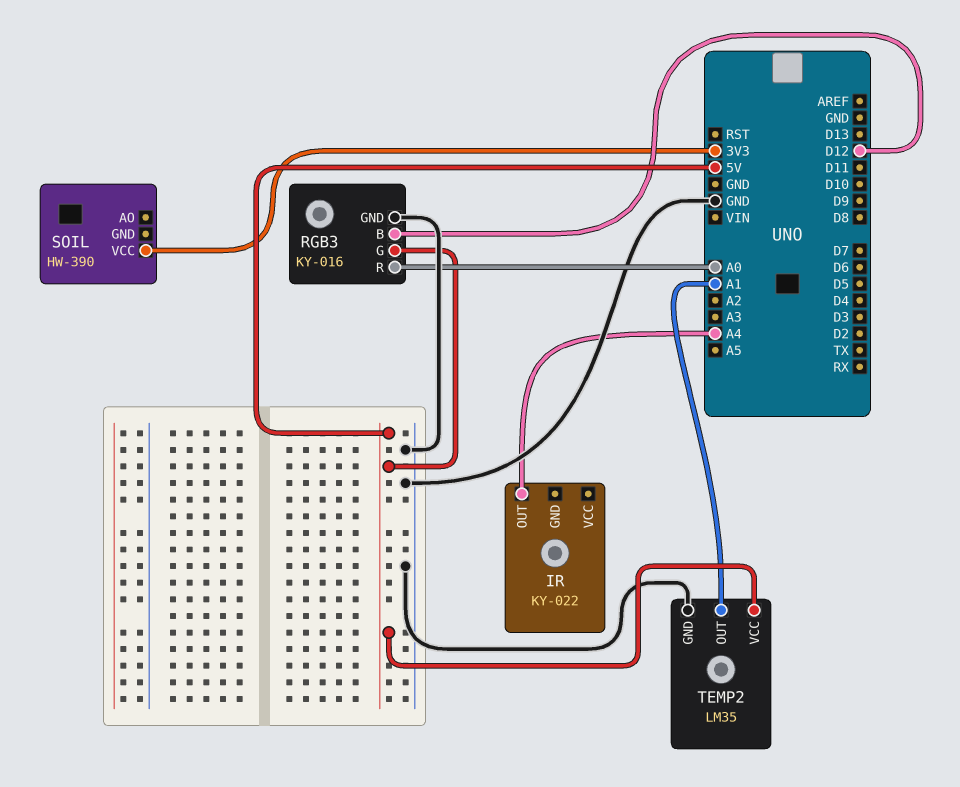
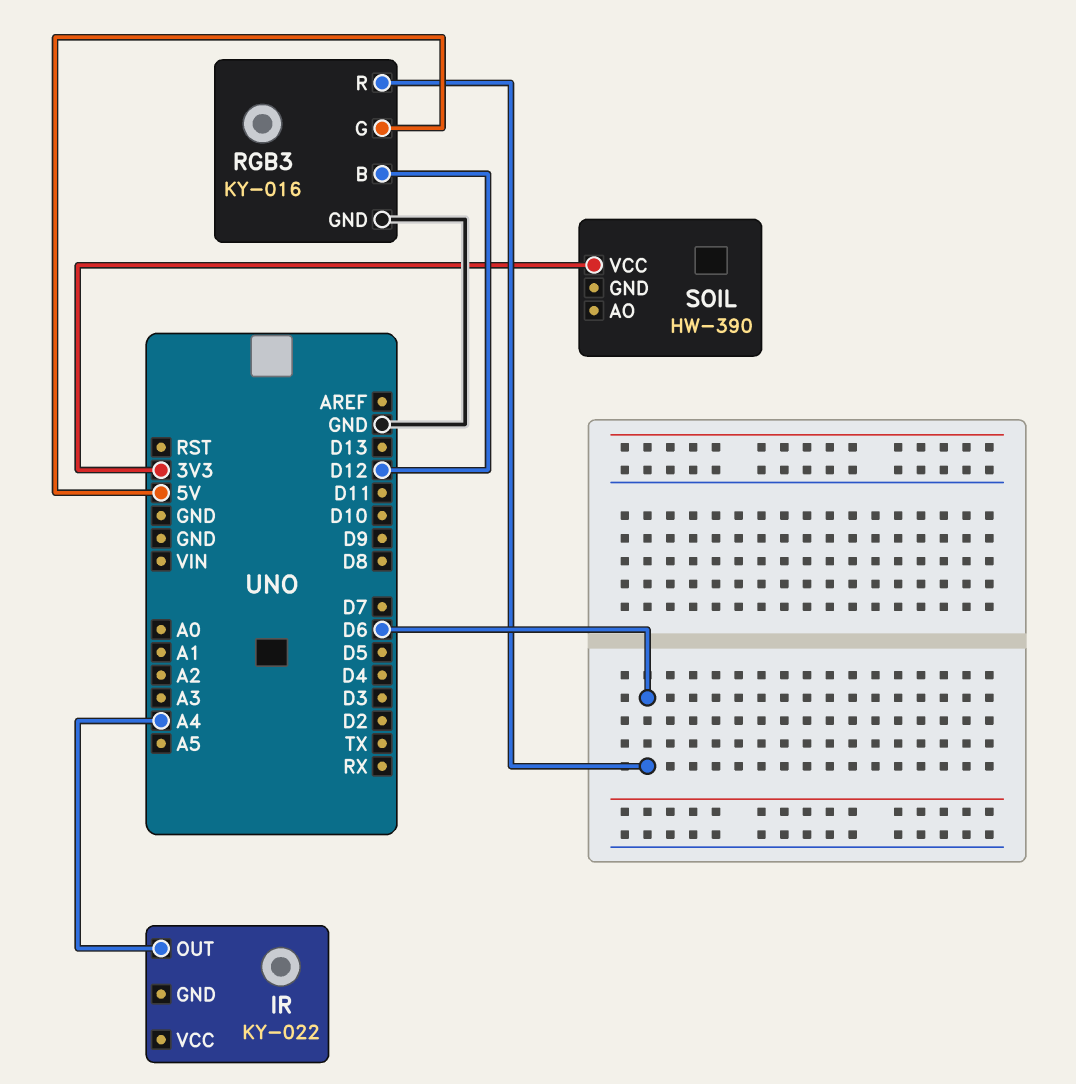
RGB3 pin R: A0 -> D6
TEMP2: LM35 -> none
TEMP2 pin GND: GND -> none
TEMP2 pin OUT: A1 -> none
TEMP2 pin VCC: 5V -> none

